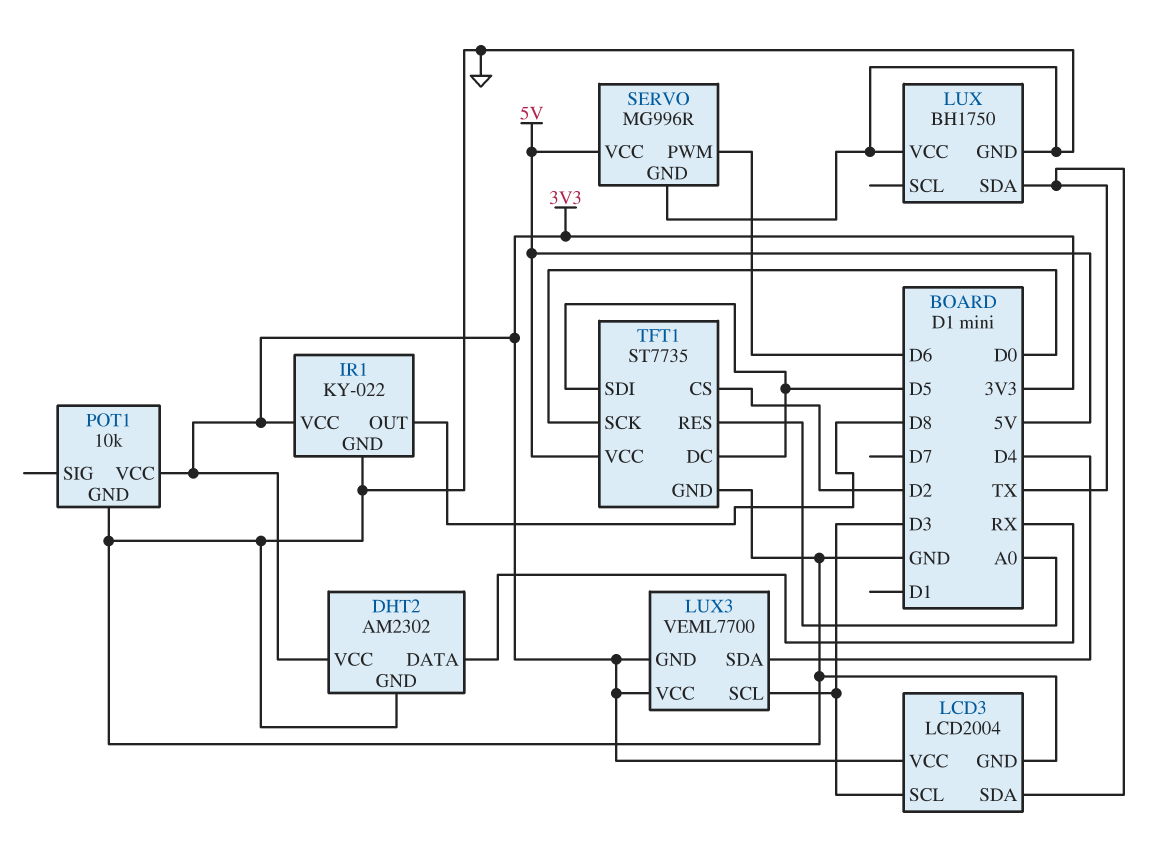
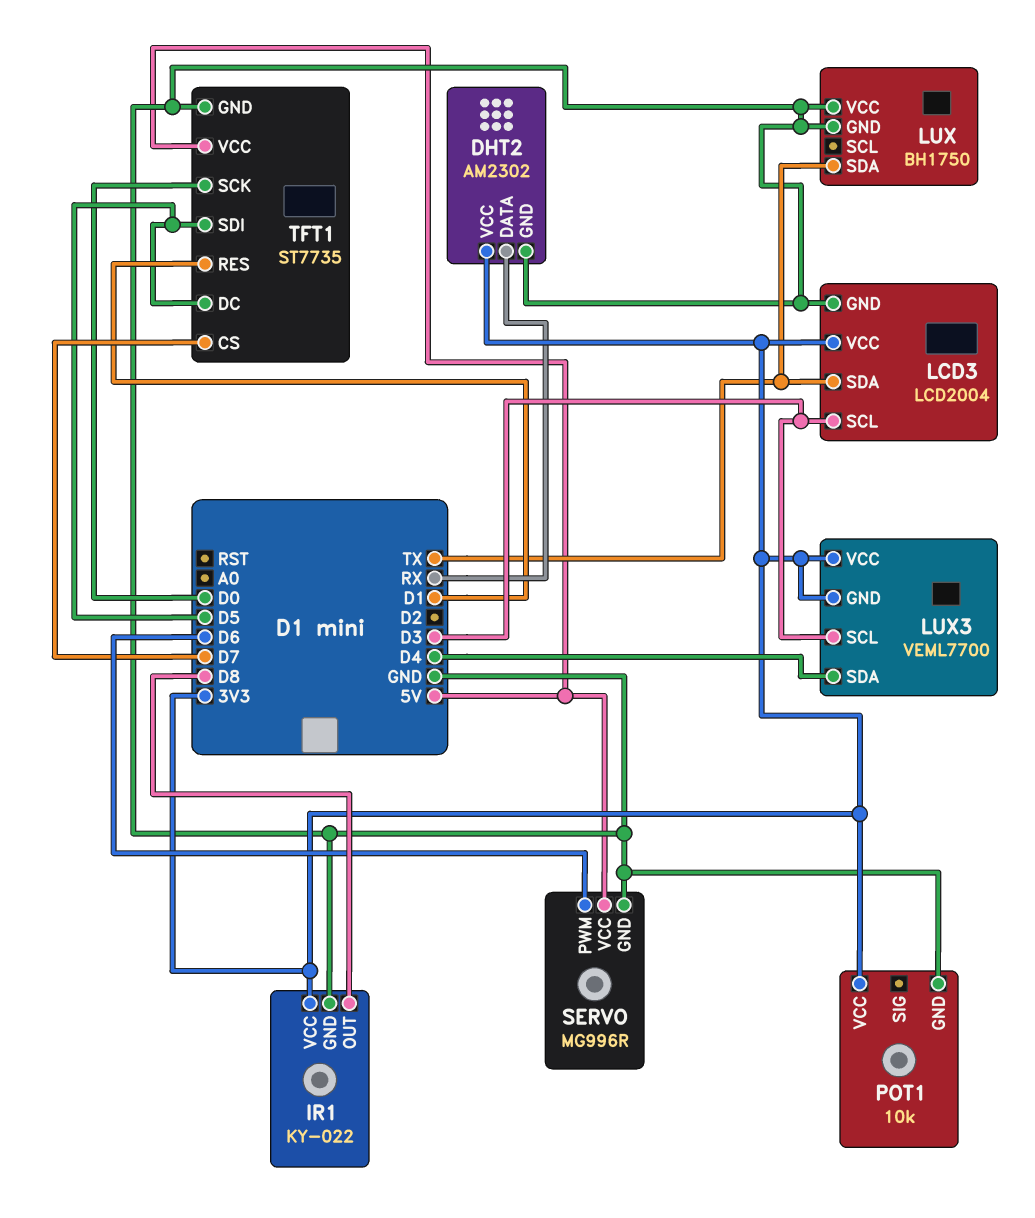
TFT1 pin CS: D2 -> D7
TFT1 pin RES: A0 -> D1

